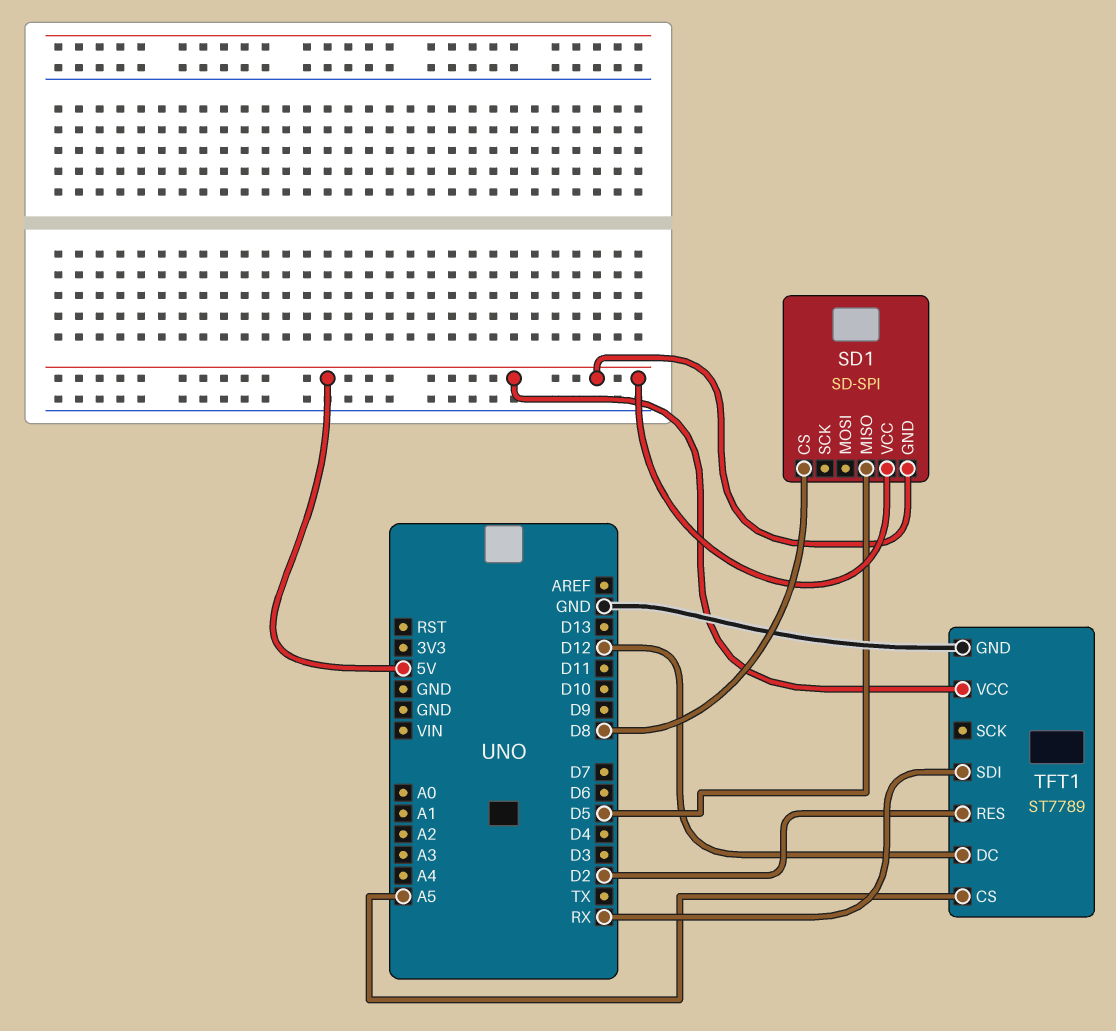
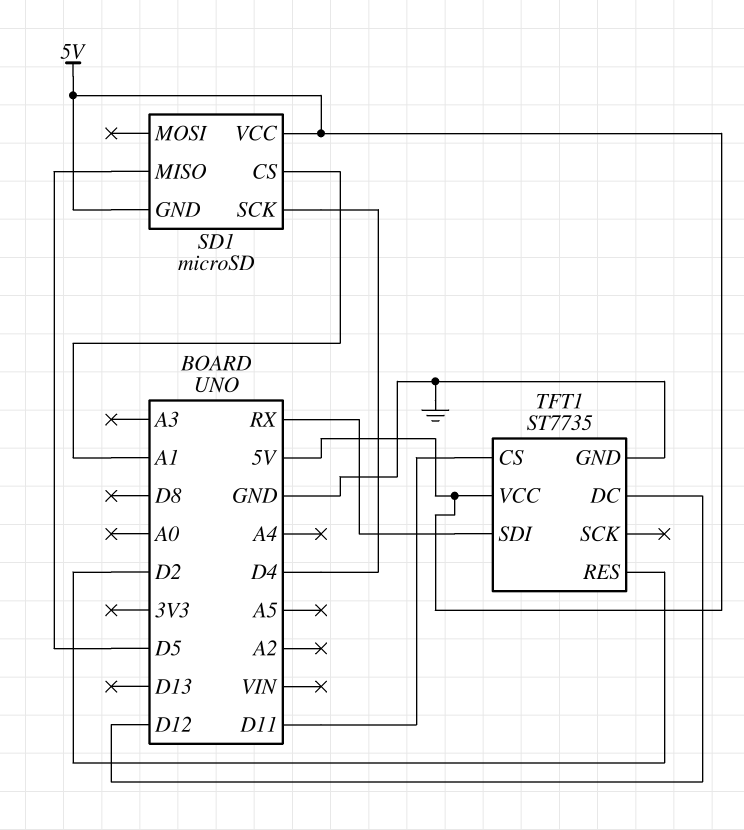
SD1: SD-SPI -> microSD
SD1 pin CS: D8 -> A1
SD1 pin SCK: none -> D4
TFT1: ST7789 -> ST7735
TFT1 pin CS: A5 -> D11

